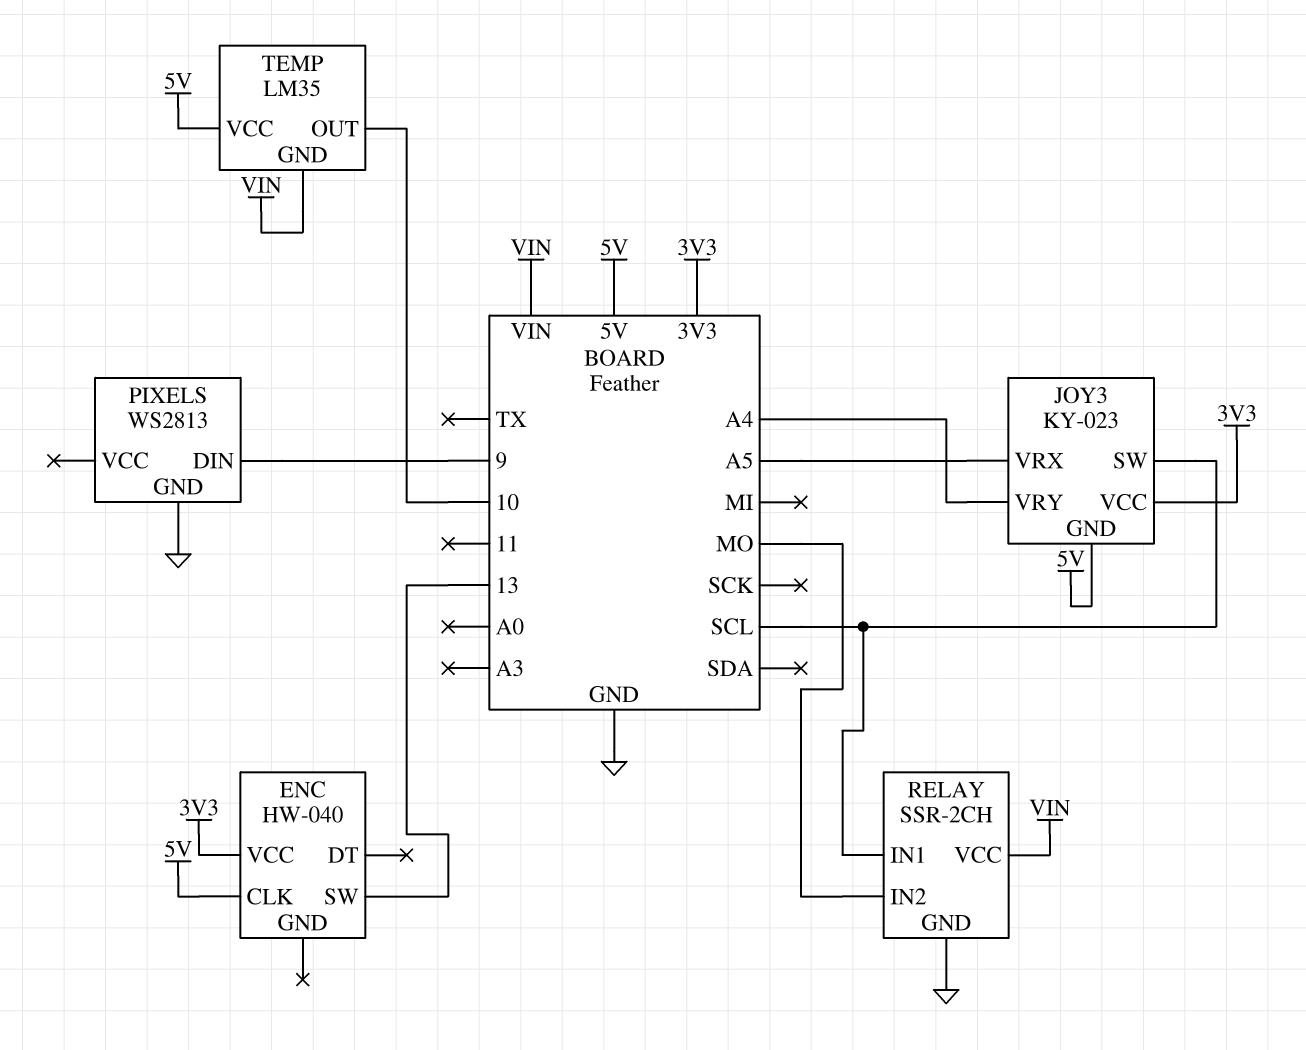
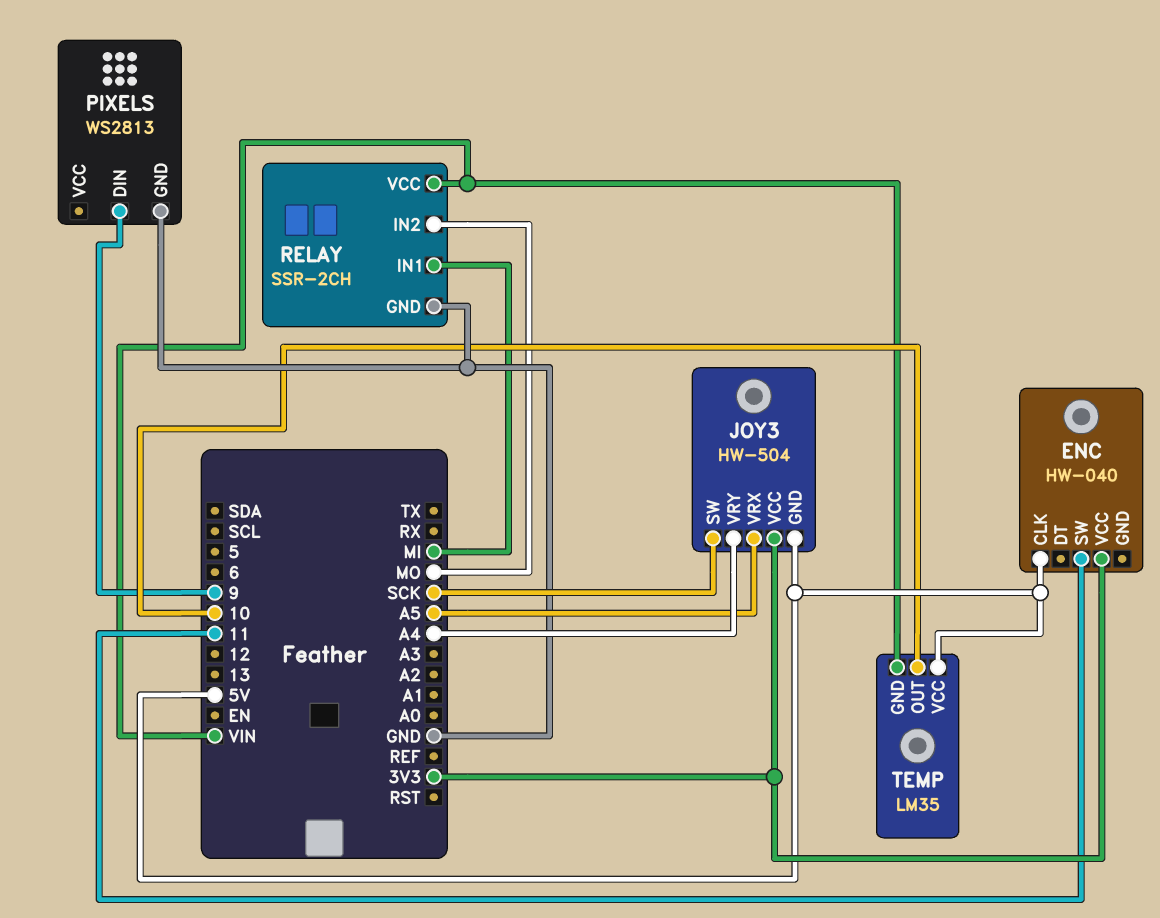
ENC pin SW: 13 -> 11
JOY3: KY-023 -> HW-504
JOY3 pin SW: SCL -> SCK
RELAY pin IN1: SCL -> MI

